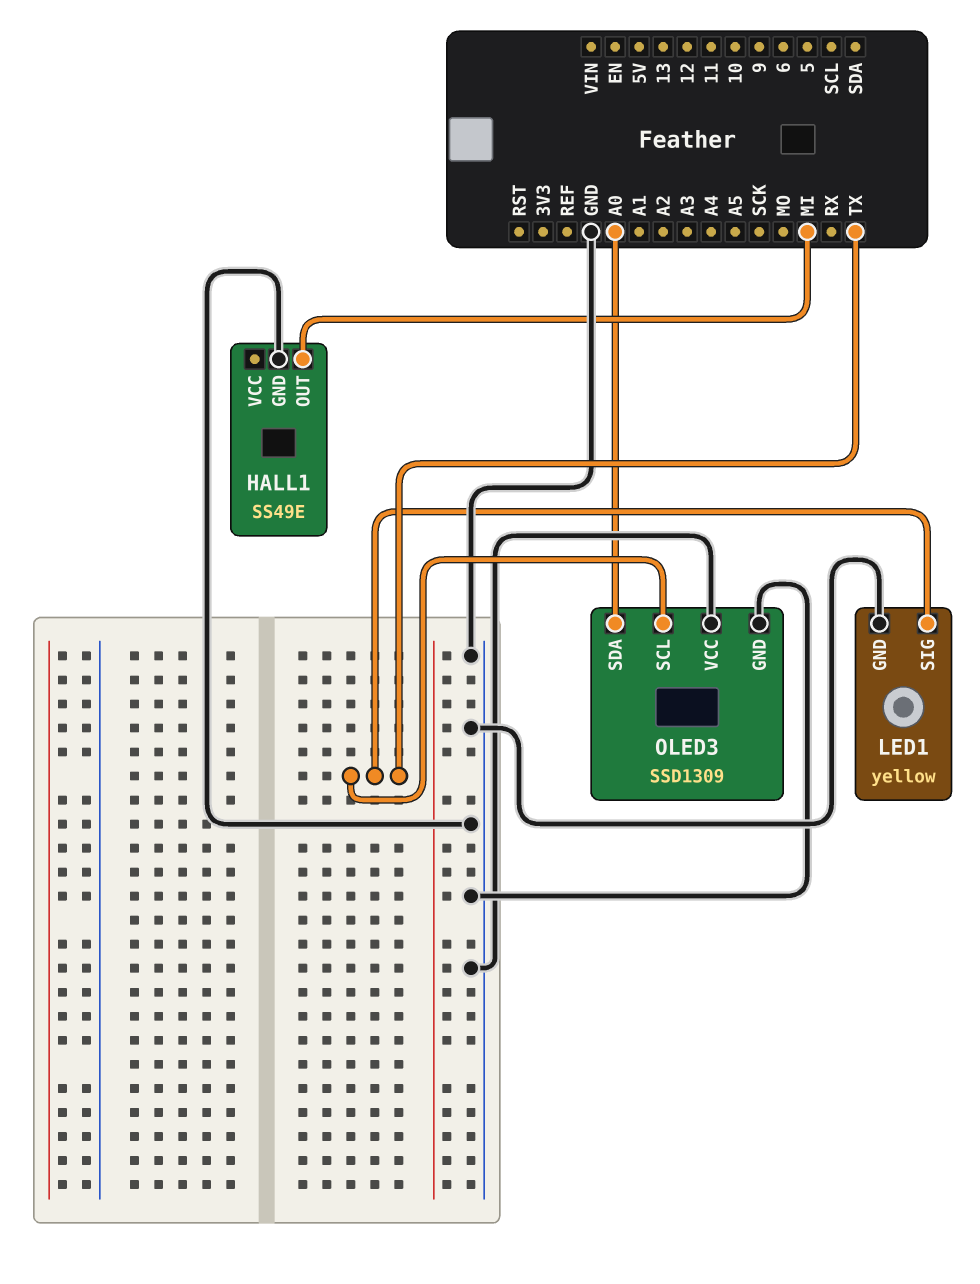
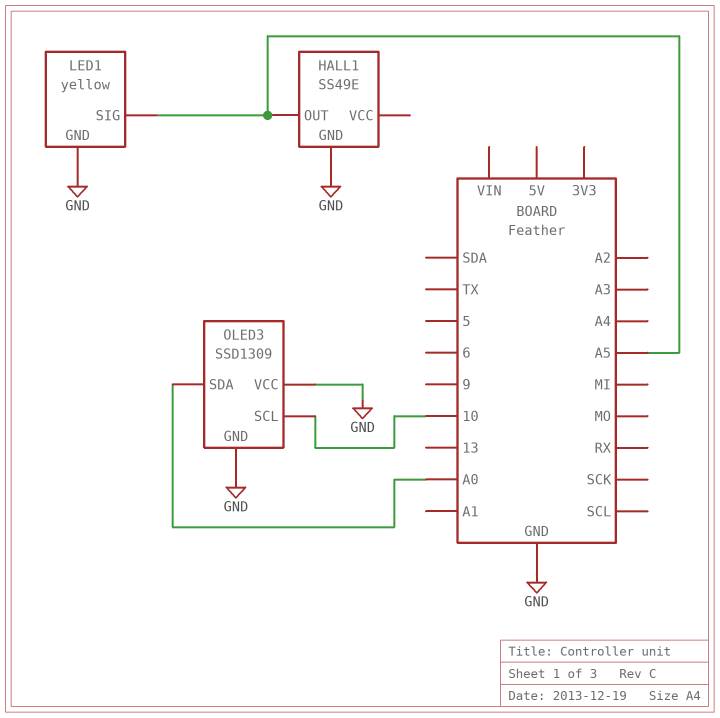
HALL1 pin OUT: MI -> A5
LED1 pin SIG: TX -> A5
OLED3 pin SCL: TX -> 10

